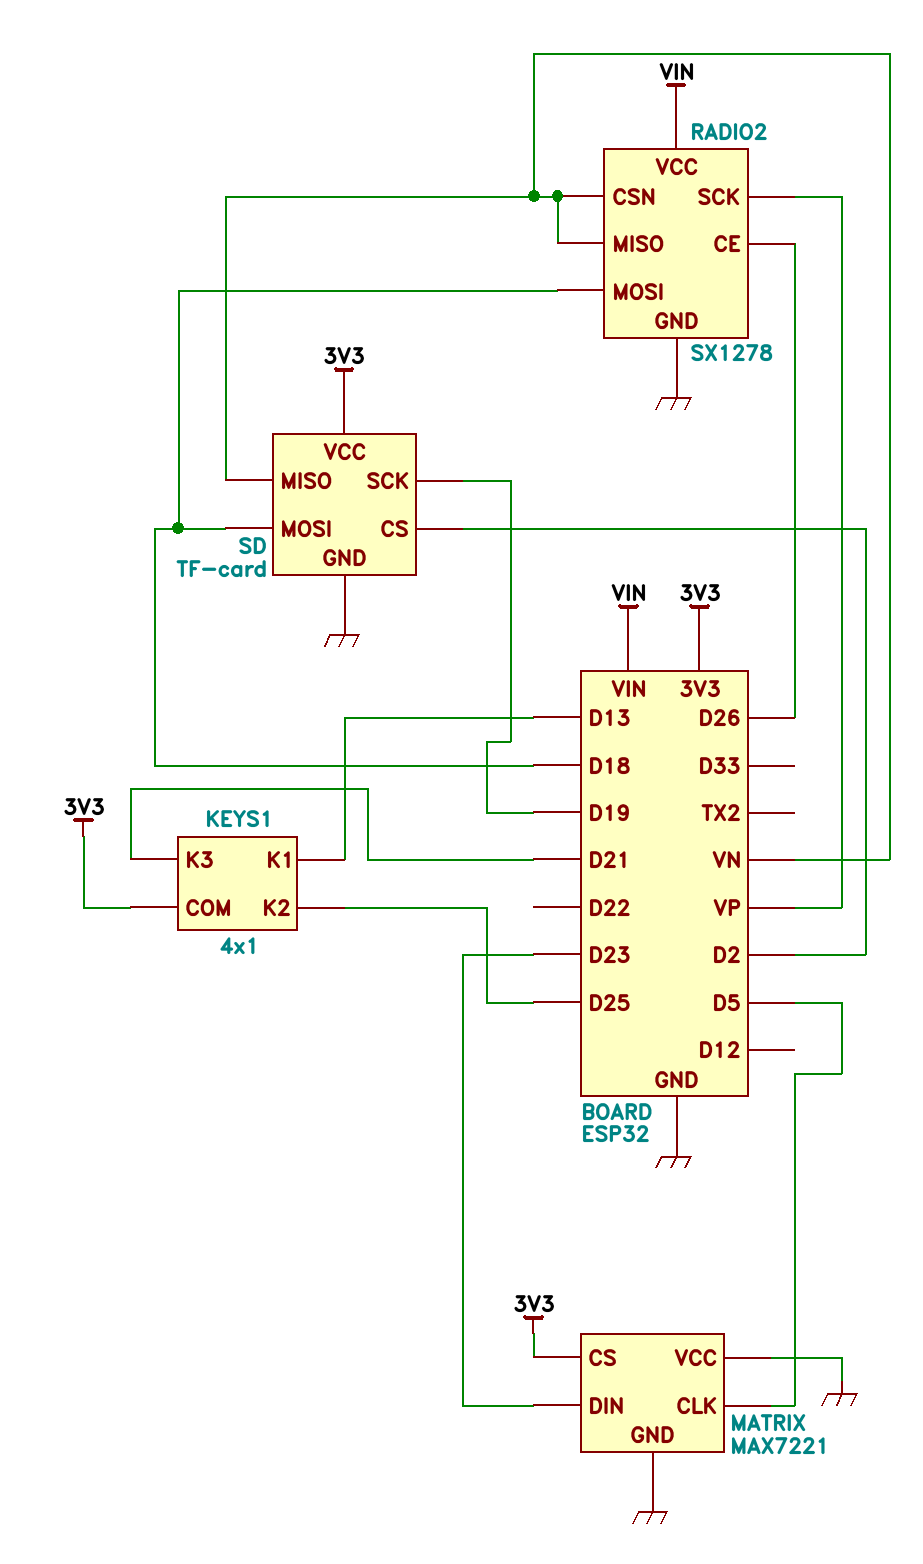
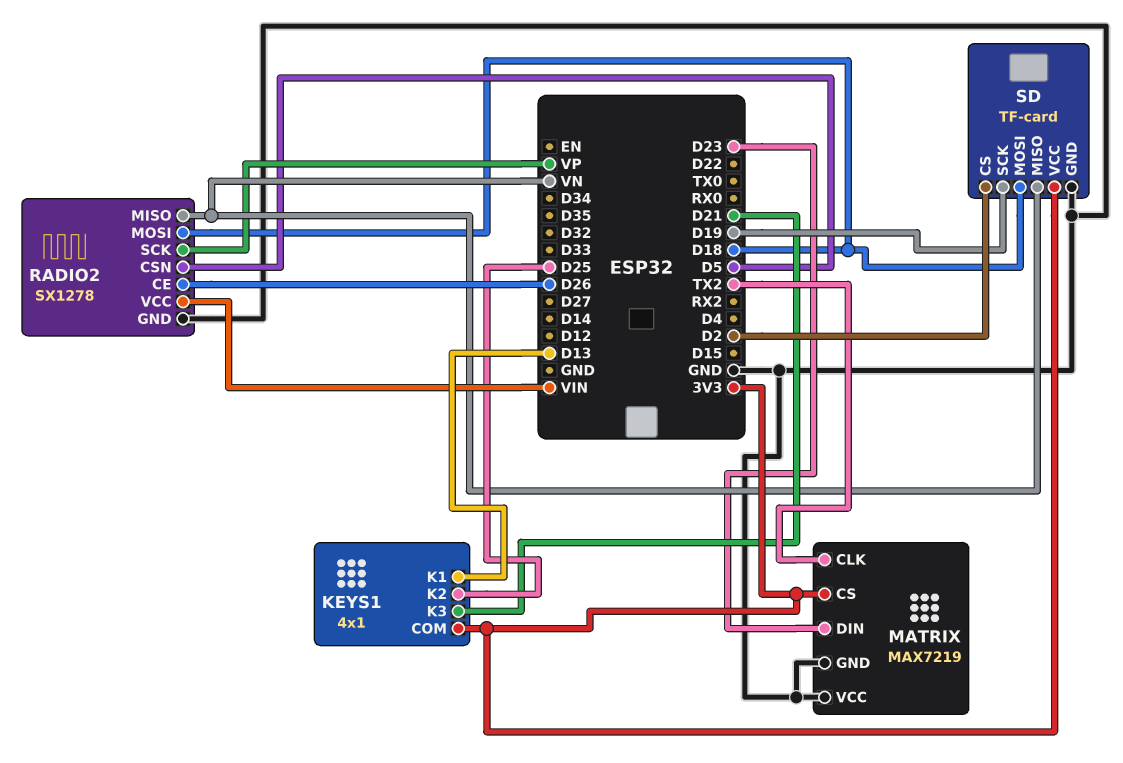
MATRIX: MAX7221 -> MAX7219
MATRIX pin CLK: D5 -> TX2
RADIO2 pin CSN: VN -> D5

